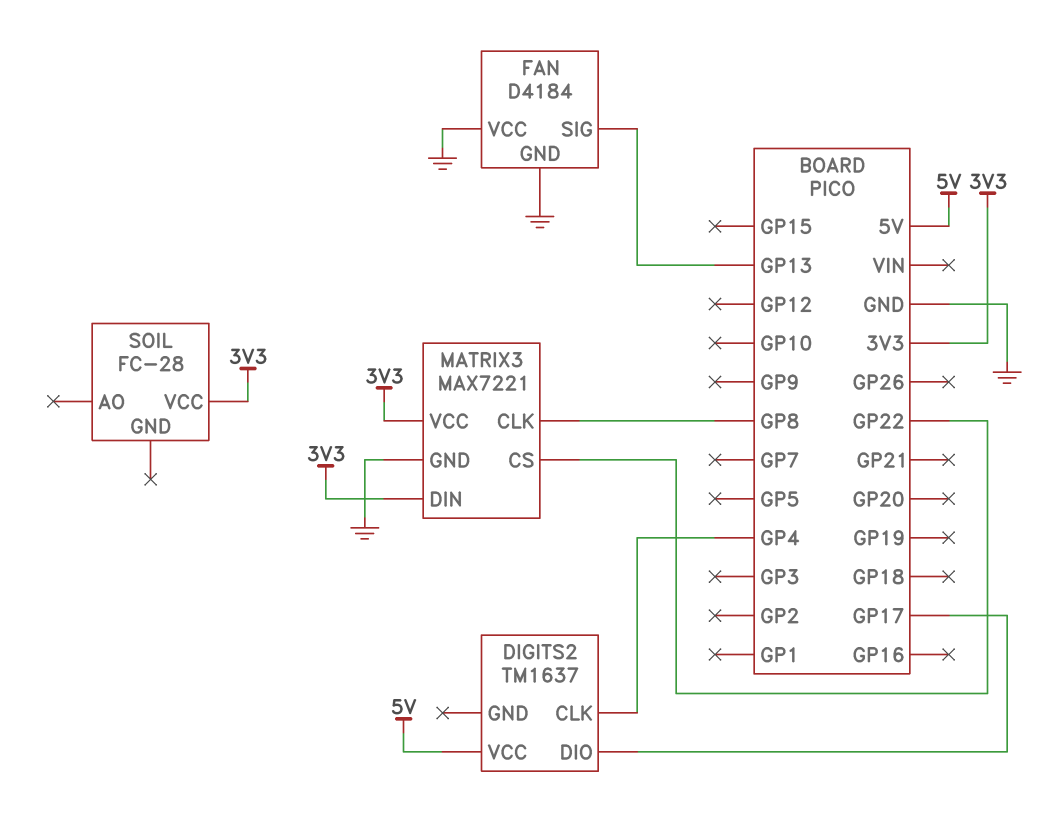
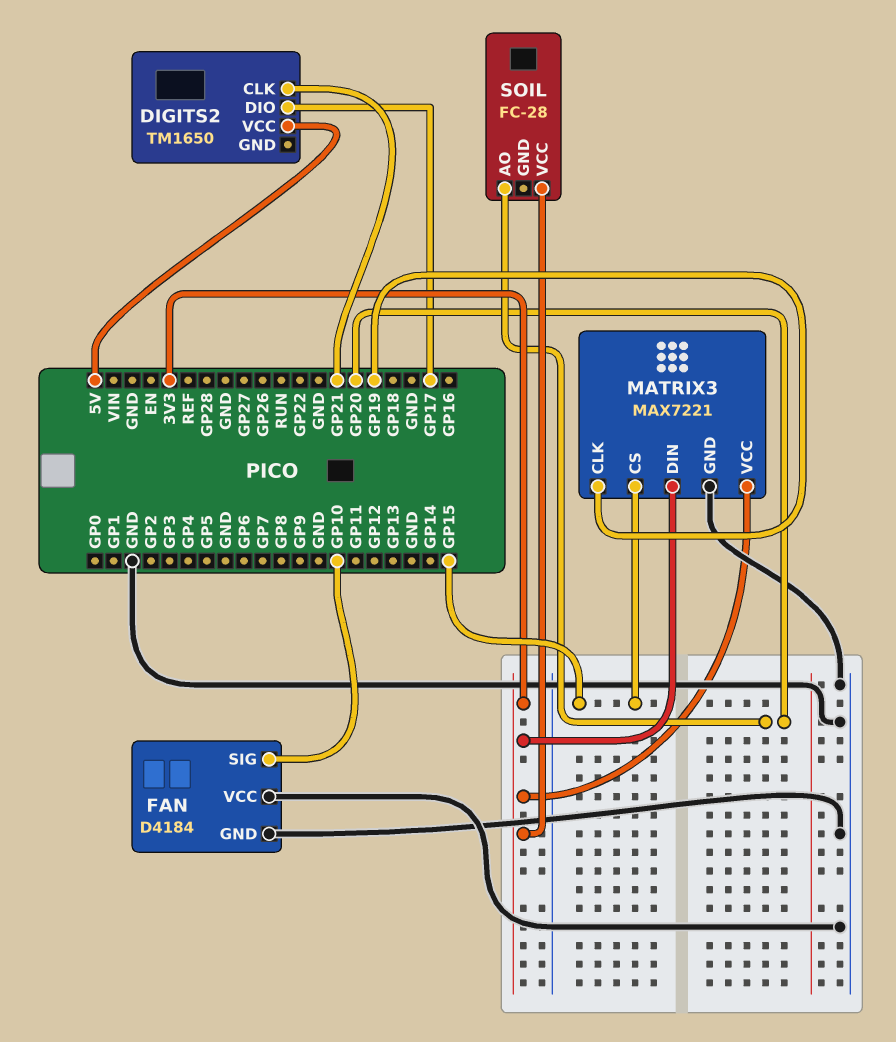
DIGITS2: TM1637 -> TM1650
DIGITS2 pin CLK: GP4 -> GP21
FAN pin SIG: GP13 -> GP10
MATRIX3 pin CLK: GP8 -> GP19
MATRIX3 pin CS: GP22 -> GP15
SOIL pin AO: none -> GP20

